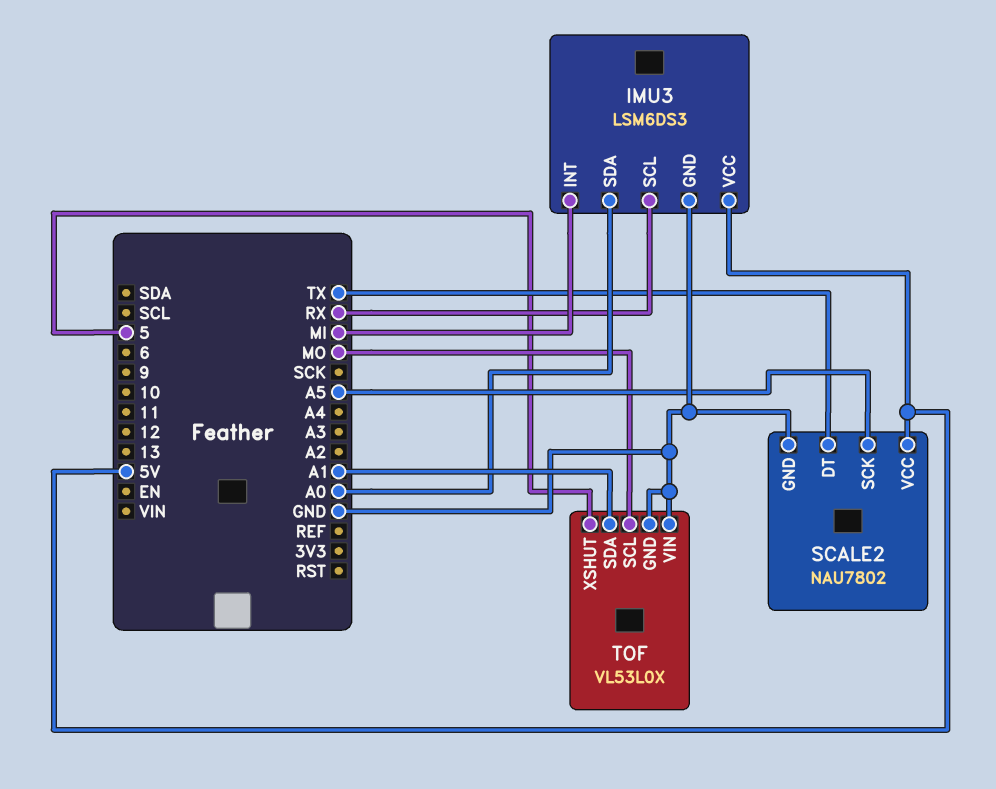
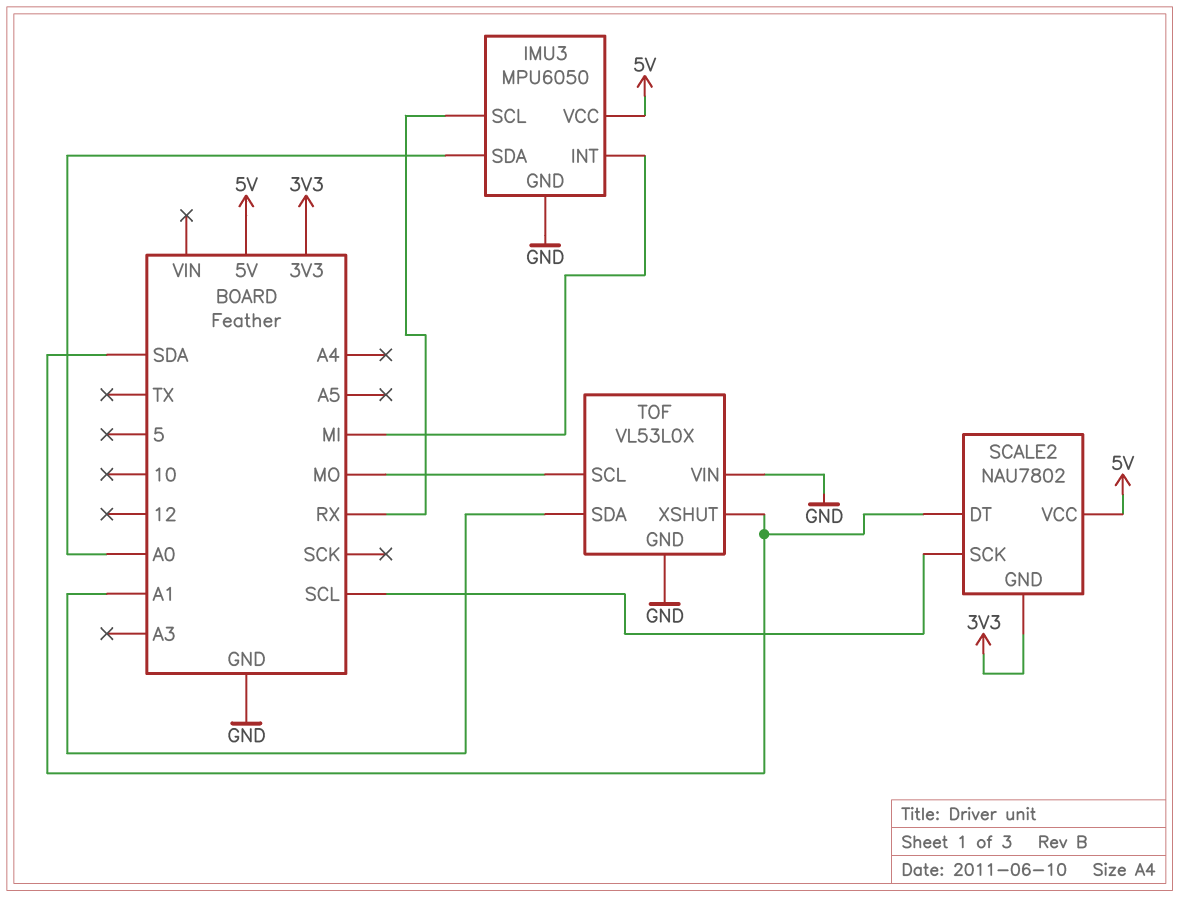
IMU3: LSM6DS3 -> MPU6050
SCALE2 pin DT: TX -> SDA
SCALE2 pin GND: GND -> 3V3
SCALE2 pin SCK: A5 -> SCL
TOF pin XSHUT: 5 -> SDA

